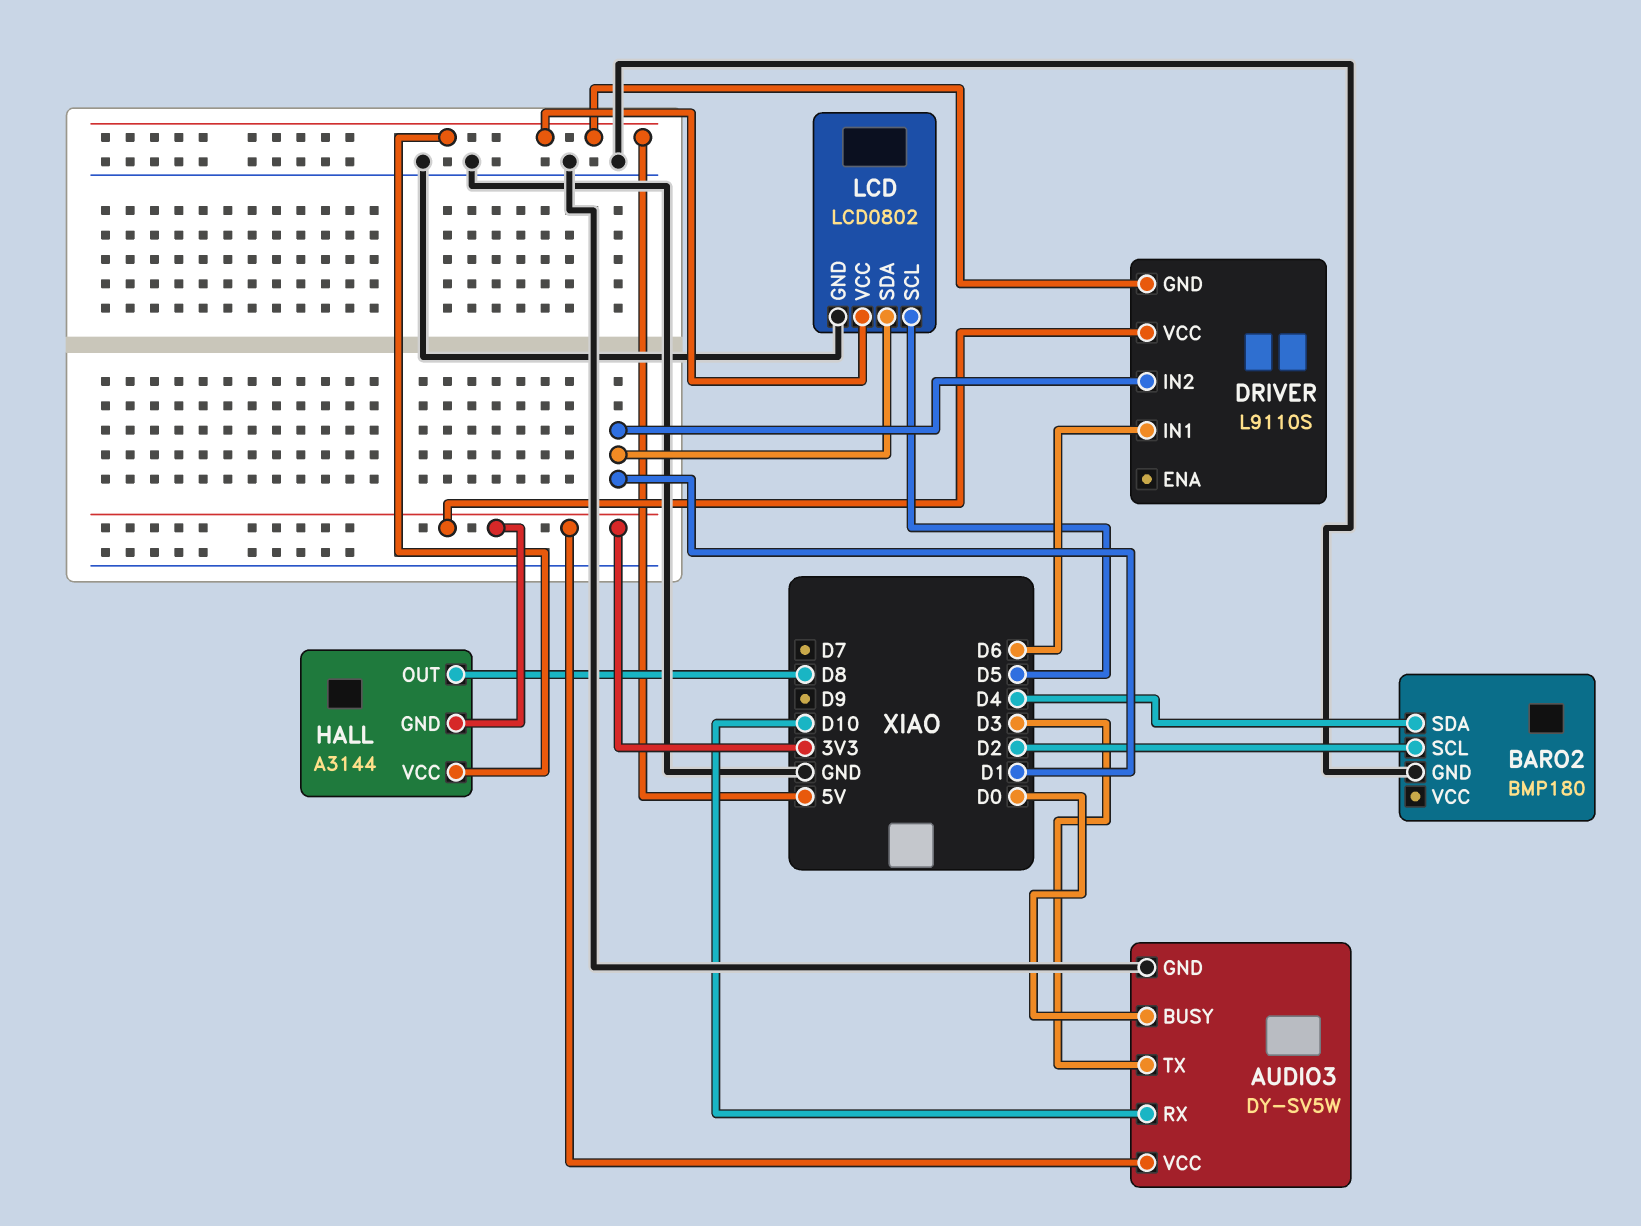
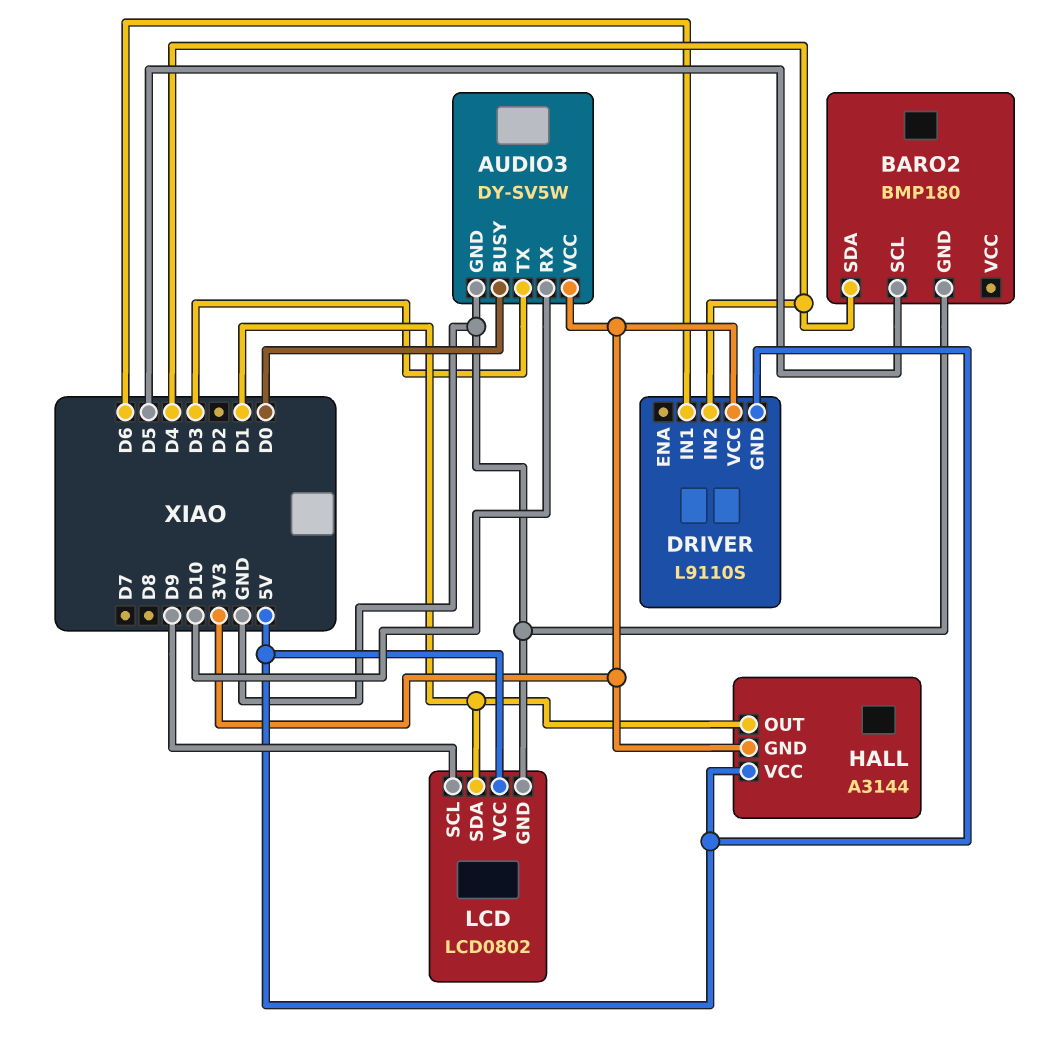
BARO2 pin SCL: D2 -> D5
DRIVER pin IN2: D1 -> D4
HALL pin OUT: D8 -> D1
LCD pin SCL: D5 -> D9

